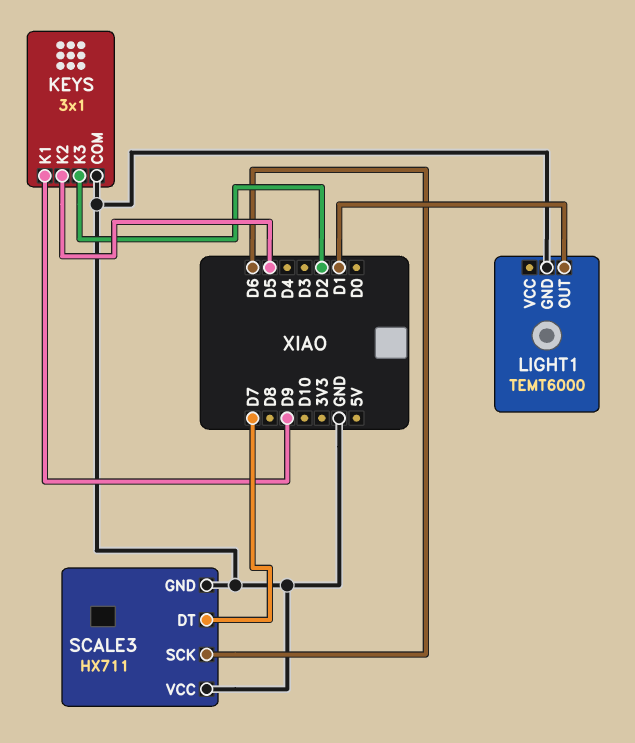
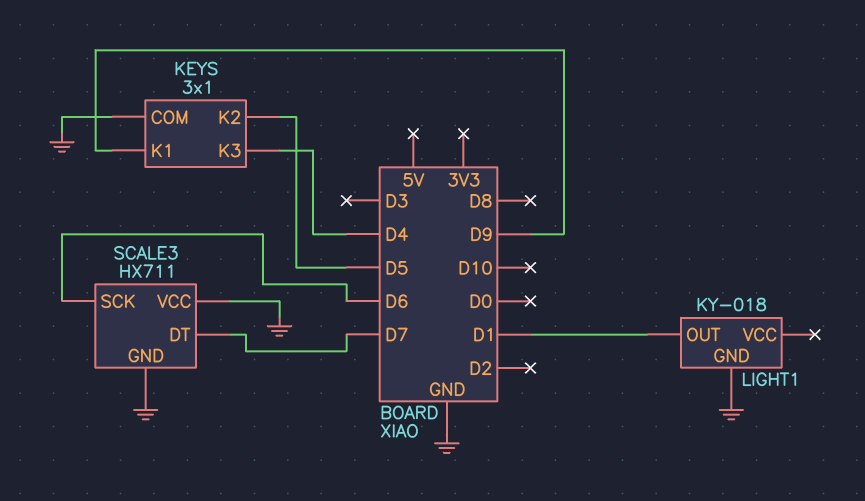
KEYS pin K3: D2 -> D4
LIGHT1: TEMT6000 -> KY-018

